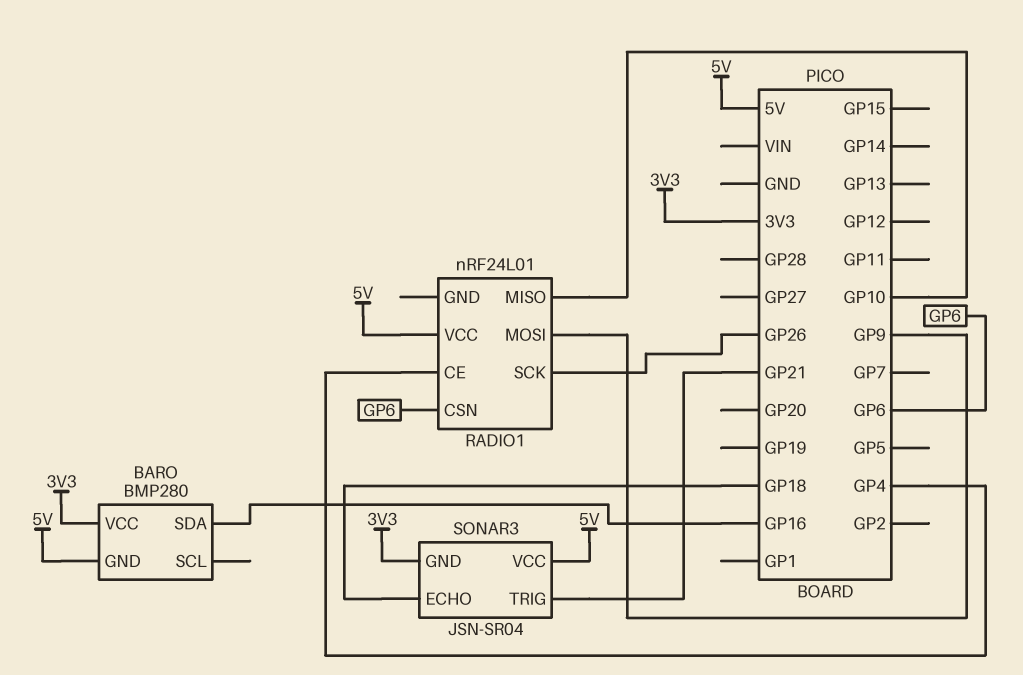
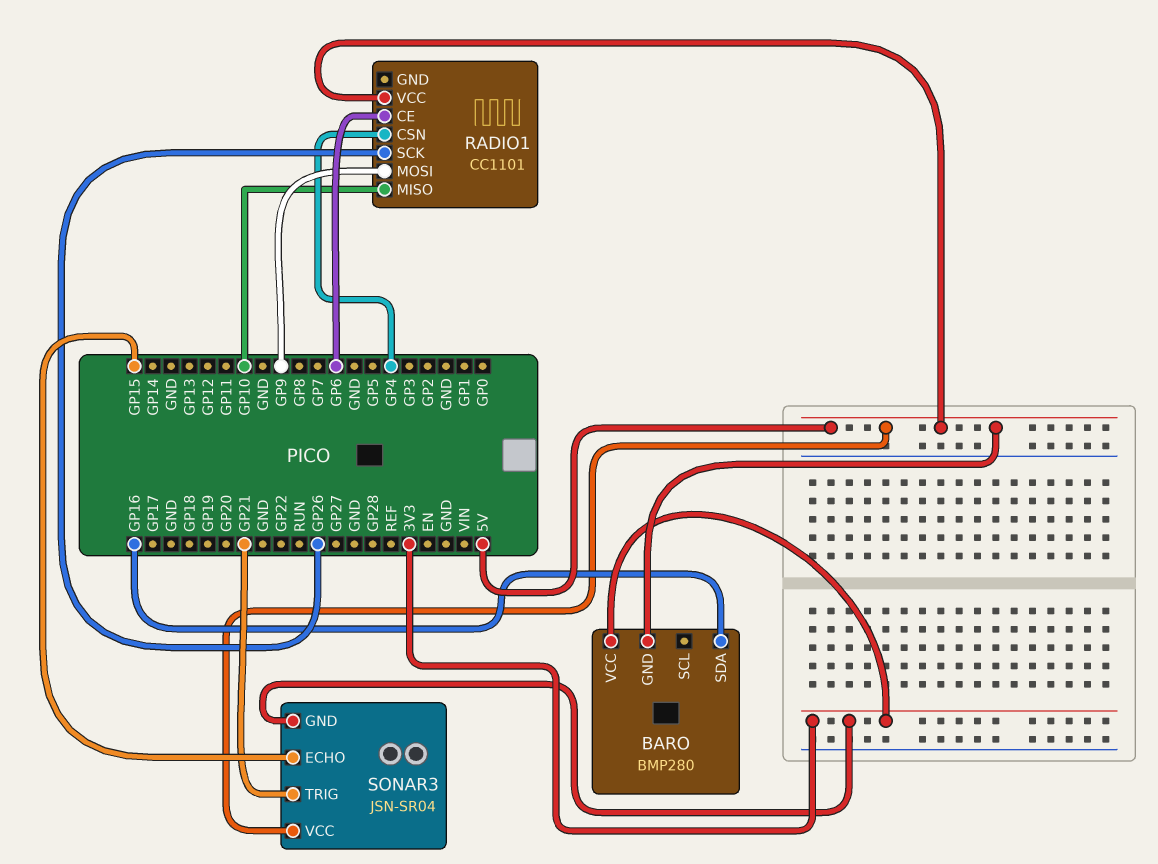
RADIO1: nRF24L01 -> CC1101
RADIO1 pin CE: GP4 -> GP6
RADIO1 pin CSN: GP6 -> GP4
SONAR3 pin ECHO: GP18 -> GP15

